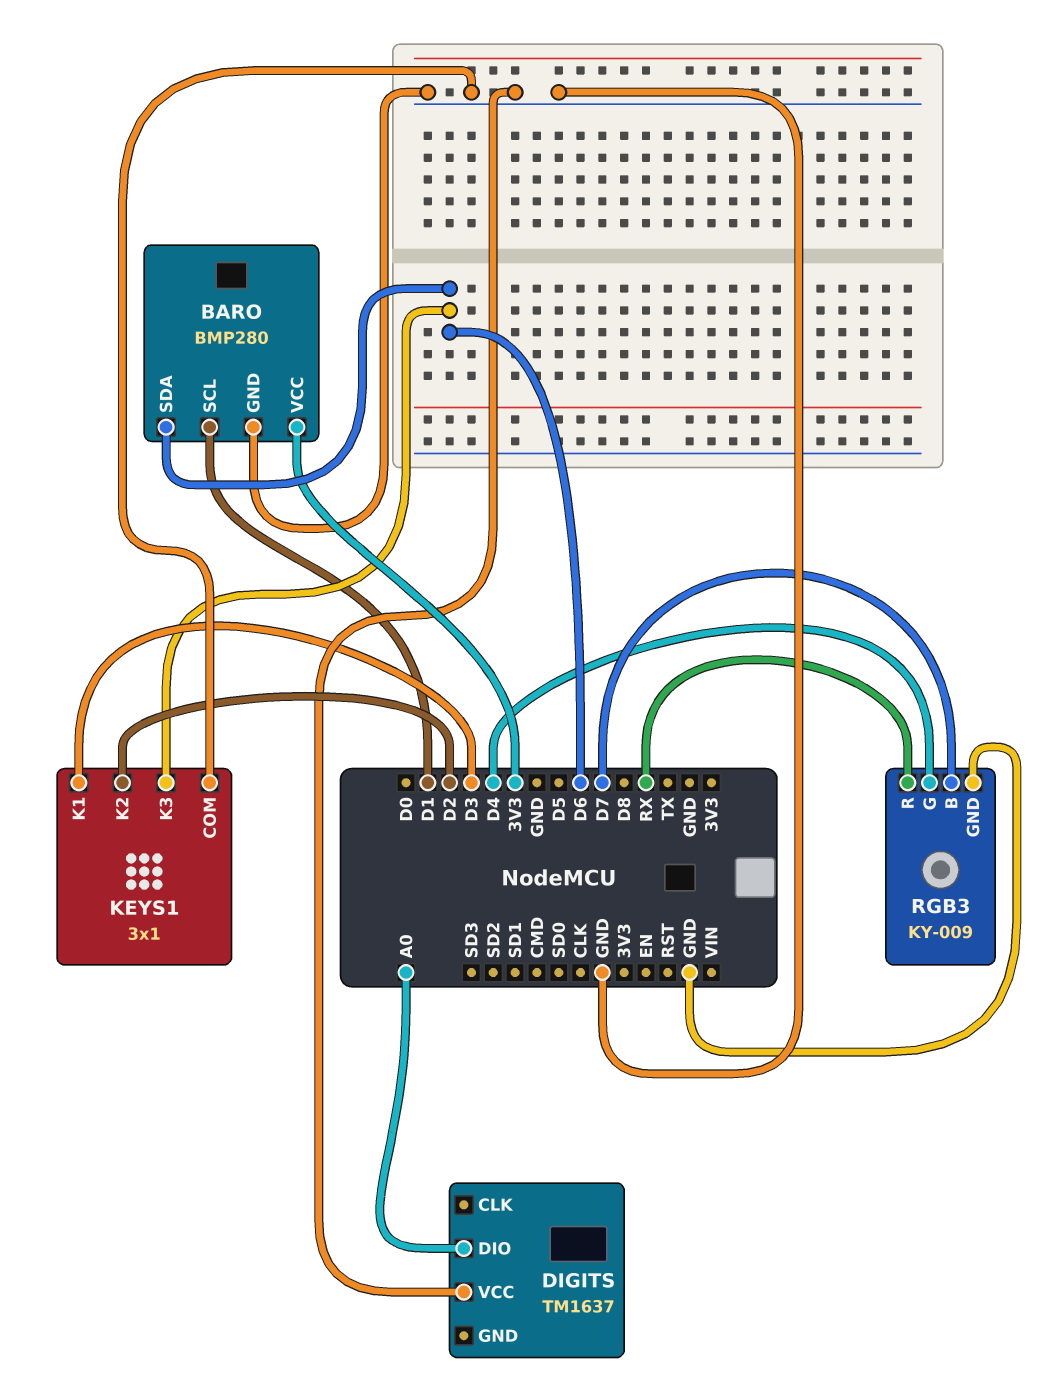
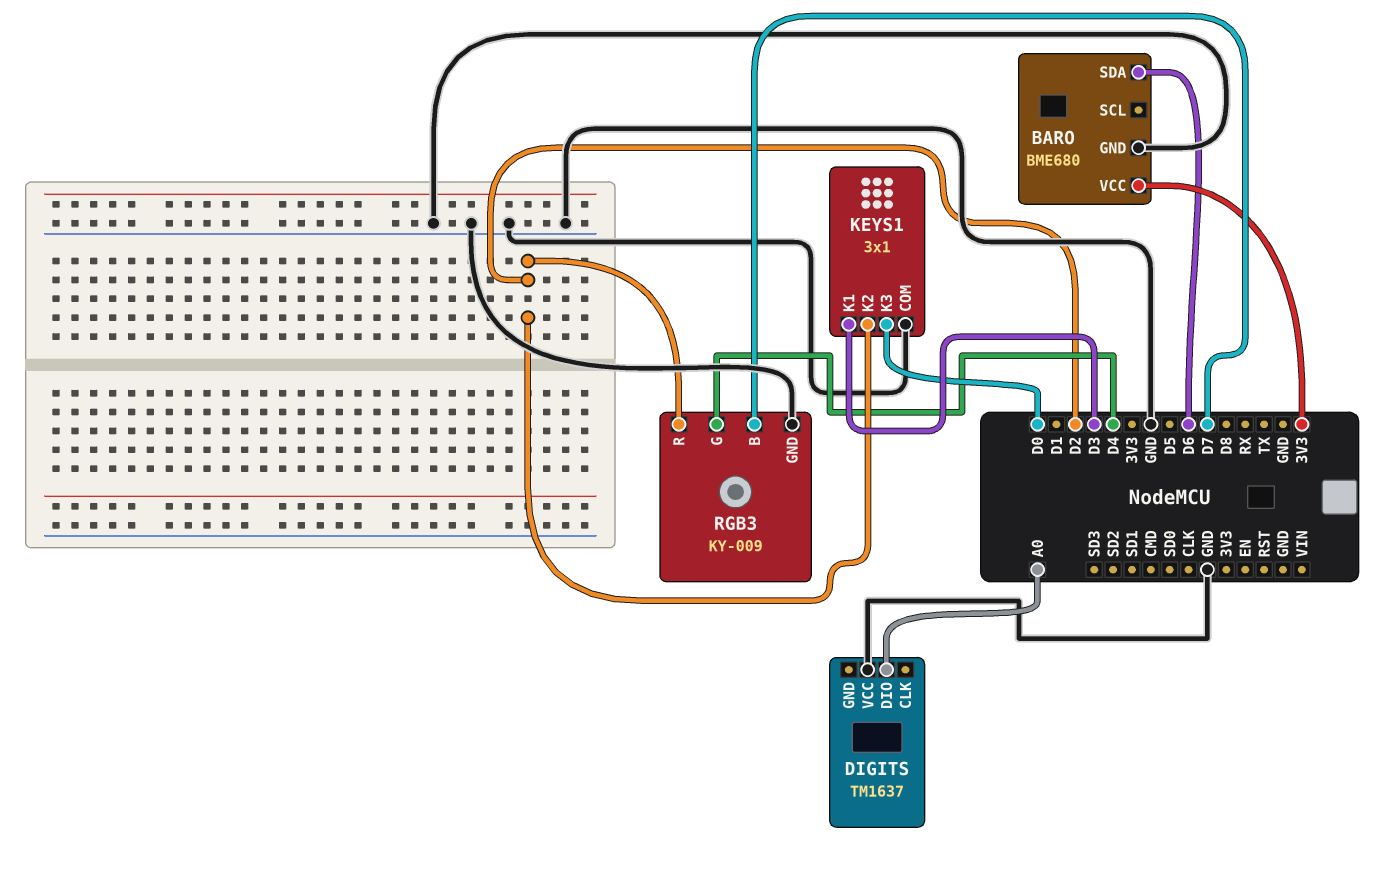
BARO: BMP280 -> BME680
BARO pin SCL: D1 -> none
KEYS1 pin K3: D6 -> D0
RGB3 pin R: RX -> D2

